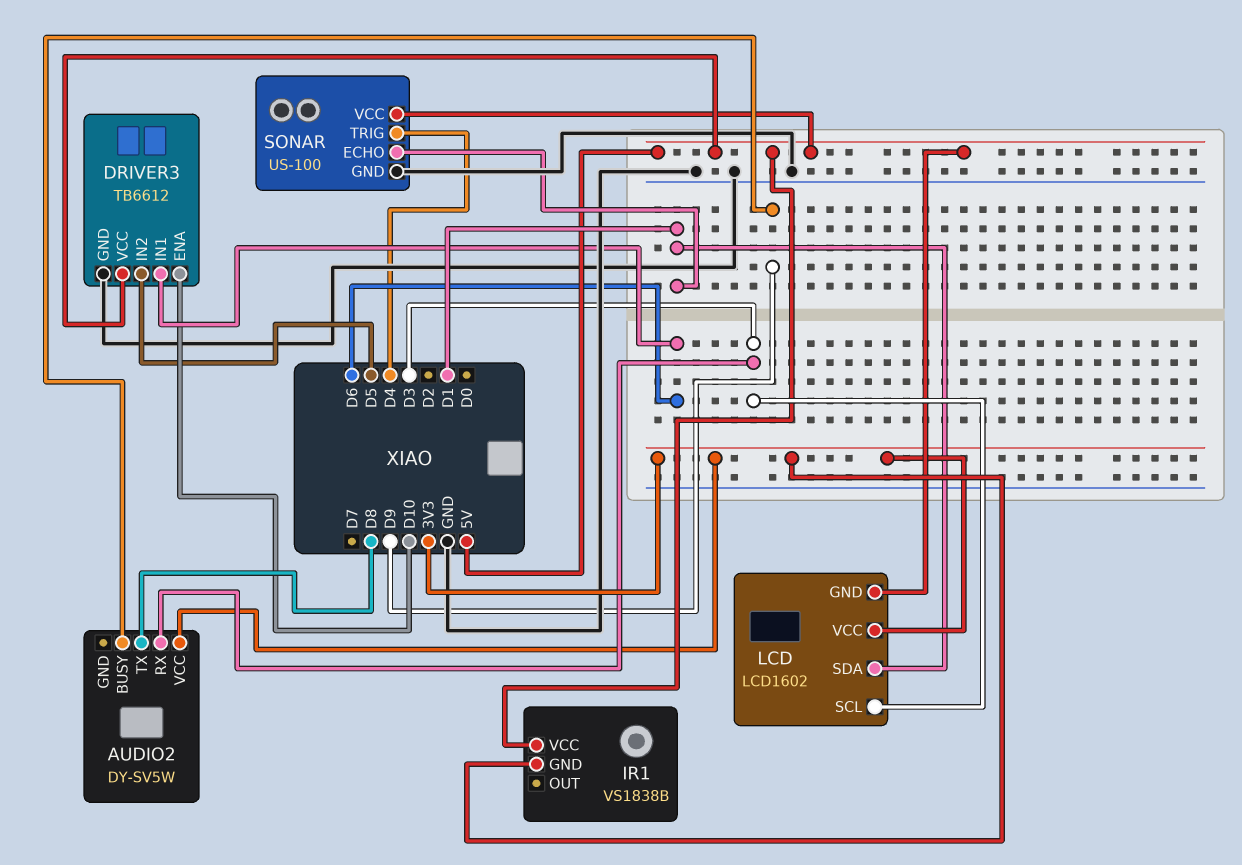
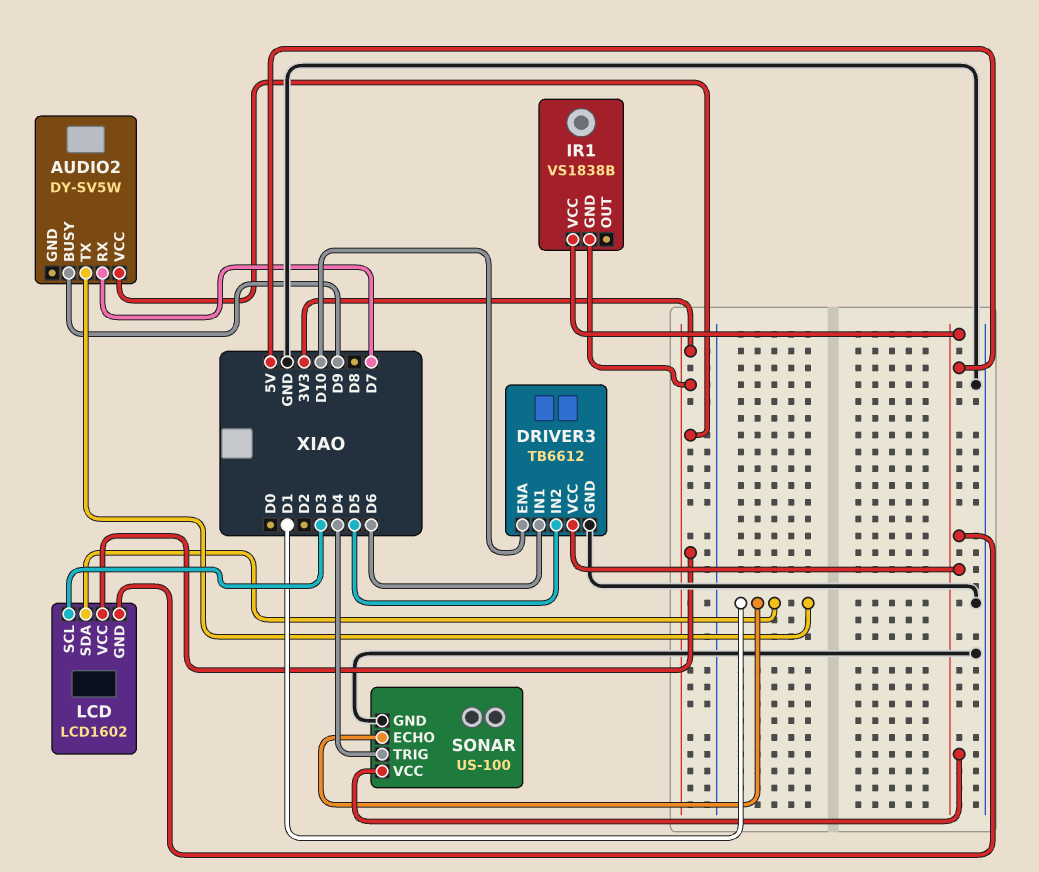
AUDIO2 pin RX: D3 -> D7
AUDIO2 pin TX: D8 -> D1

